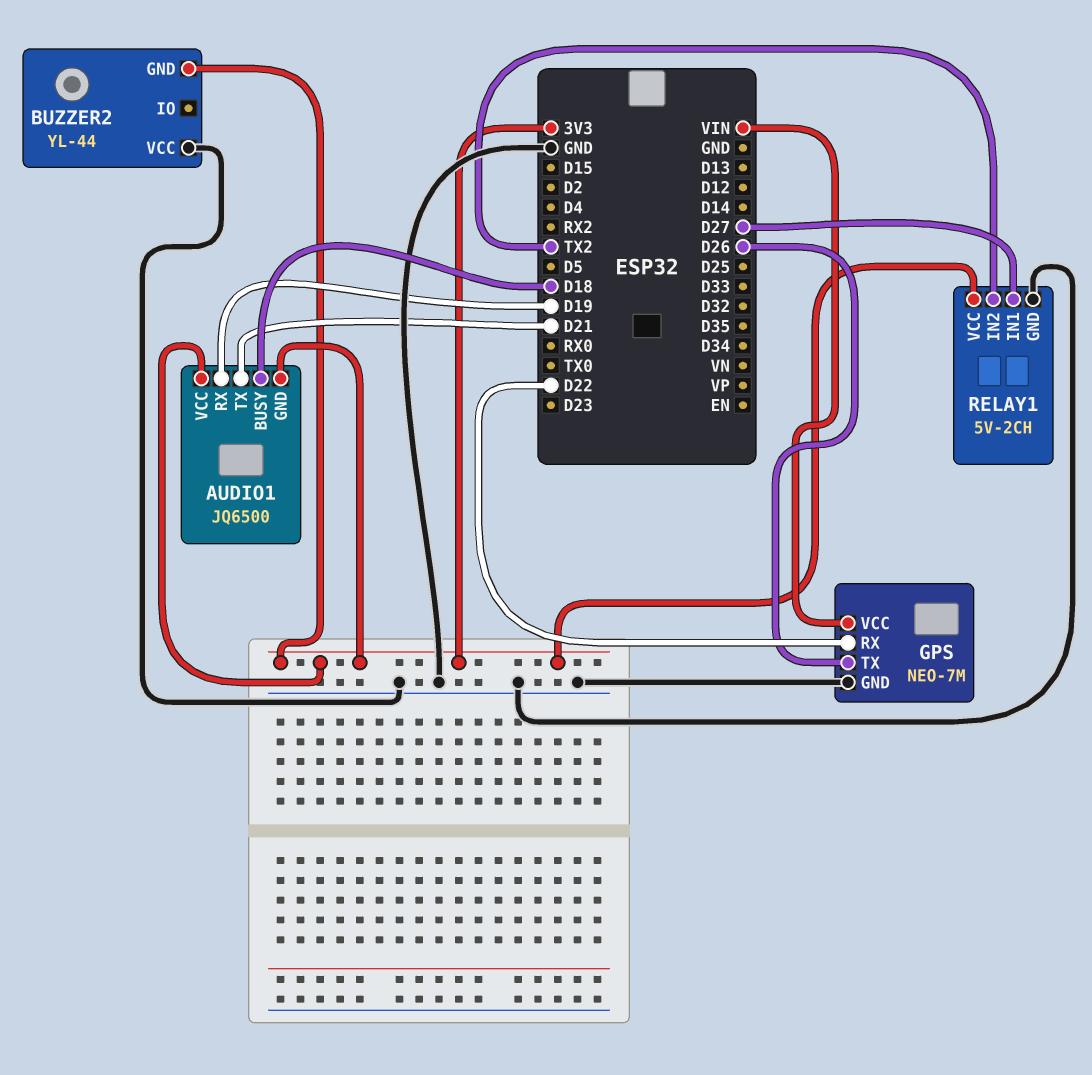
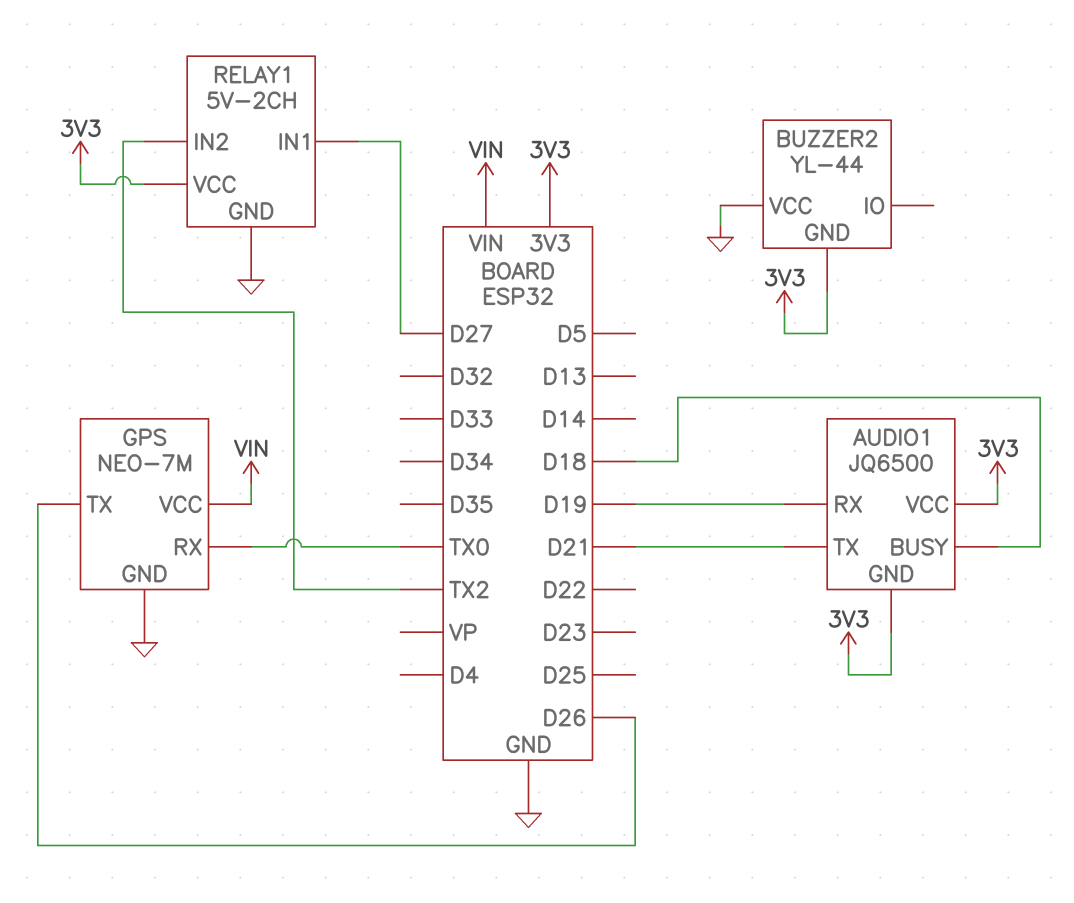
GPS pin RX: D22 -> TX0

